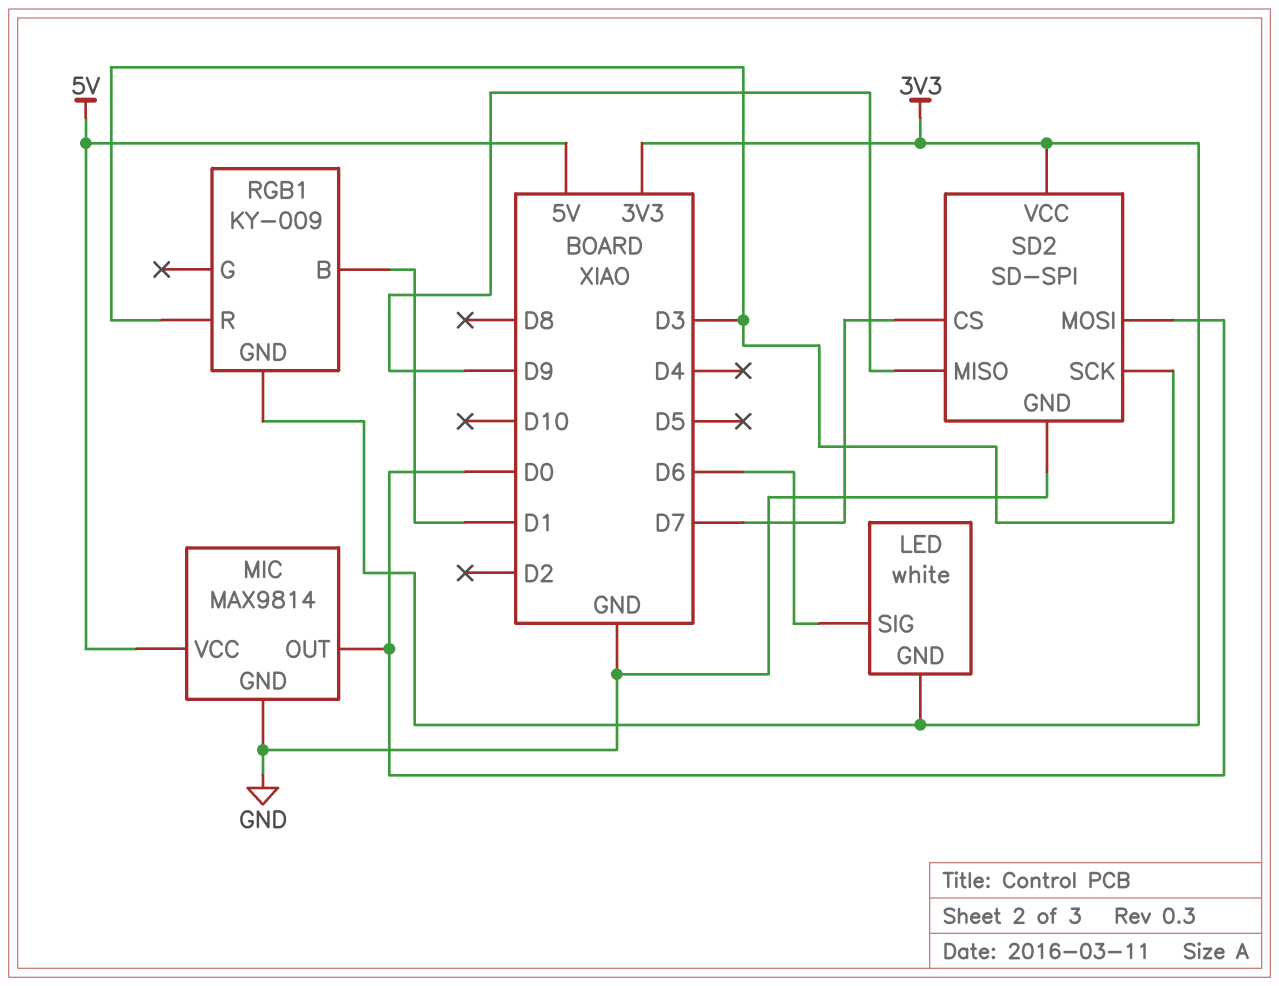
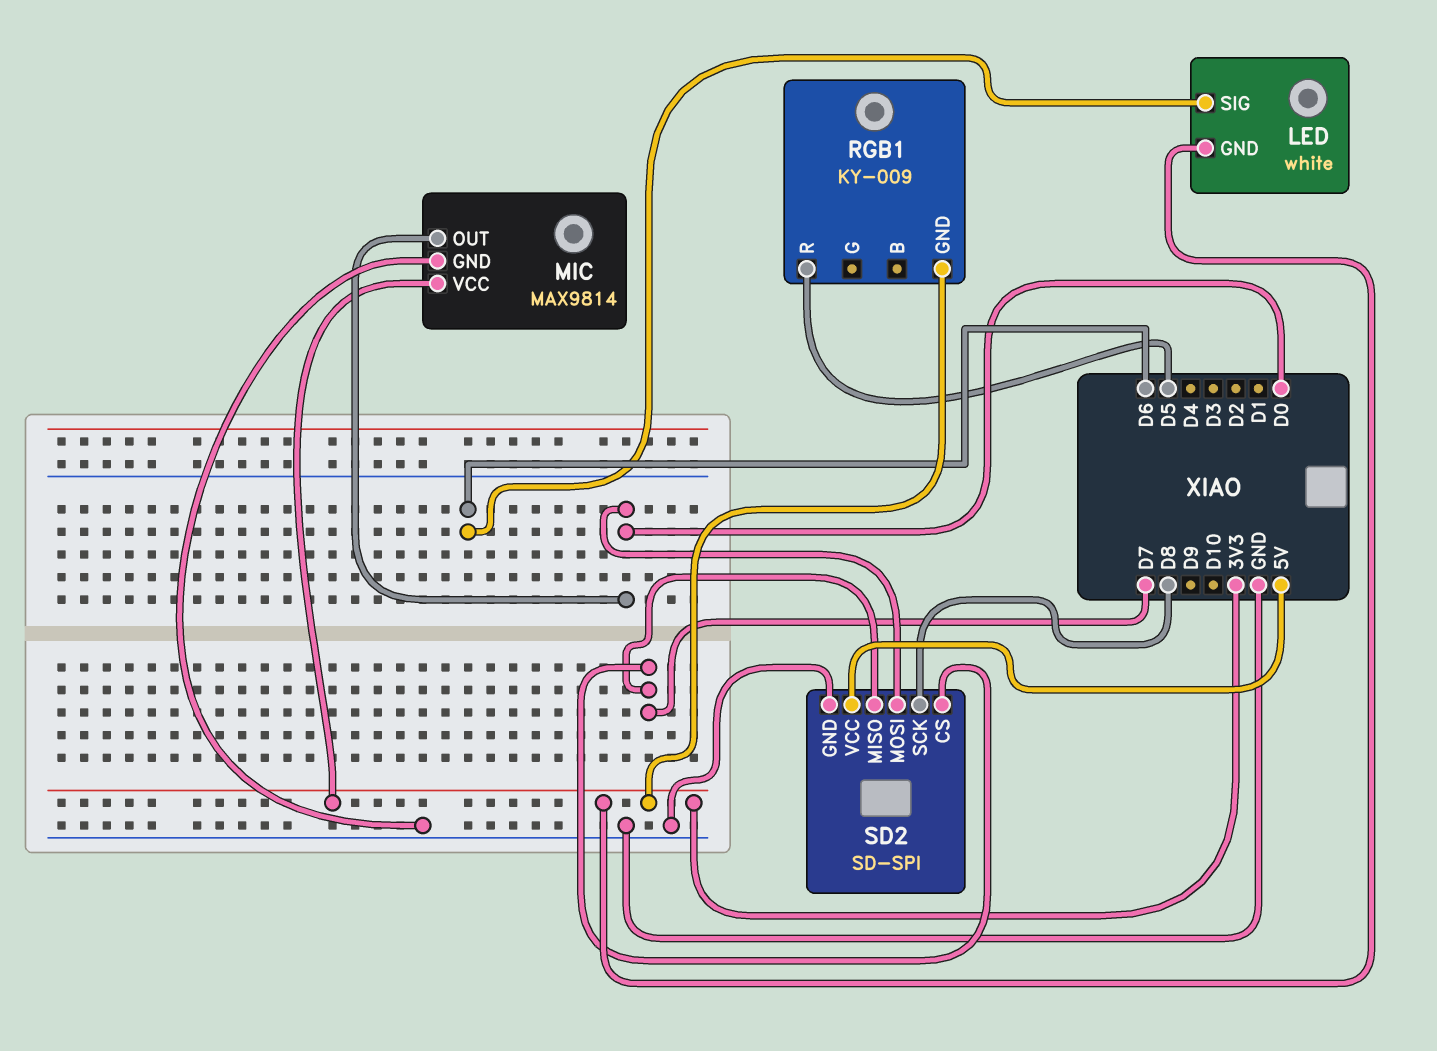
MIC pin VCC: 5V -> 3V3
RGB1 pin B: D1 -> none
RGB1 pin R: D3 -> D5
SD2 pin MISO: D9 -> D7
SD2 pin SCK: D3 -> D8
SD2 pin VCC: 3V3 -> 5V

